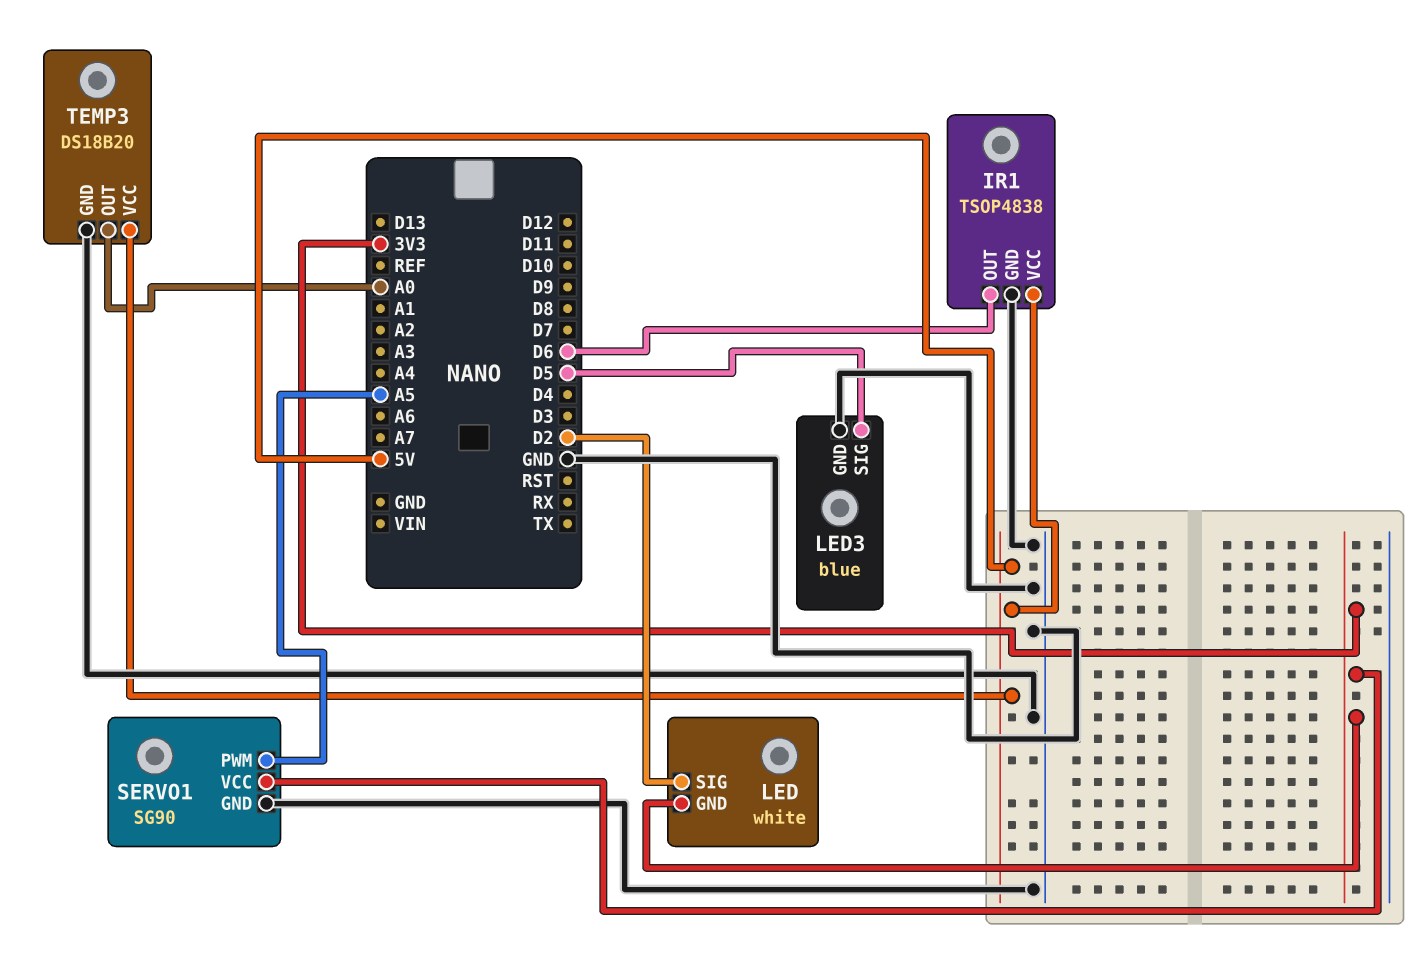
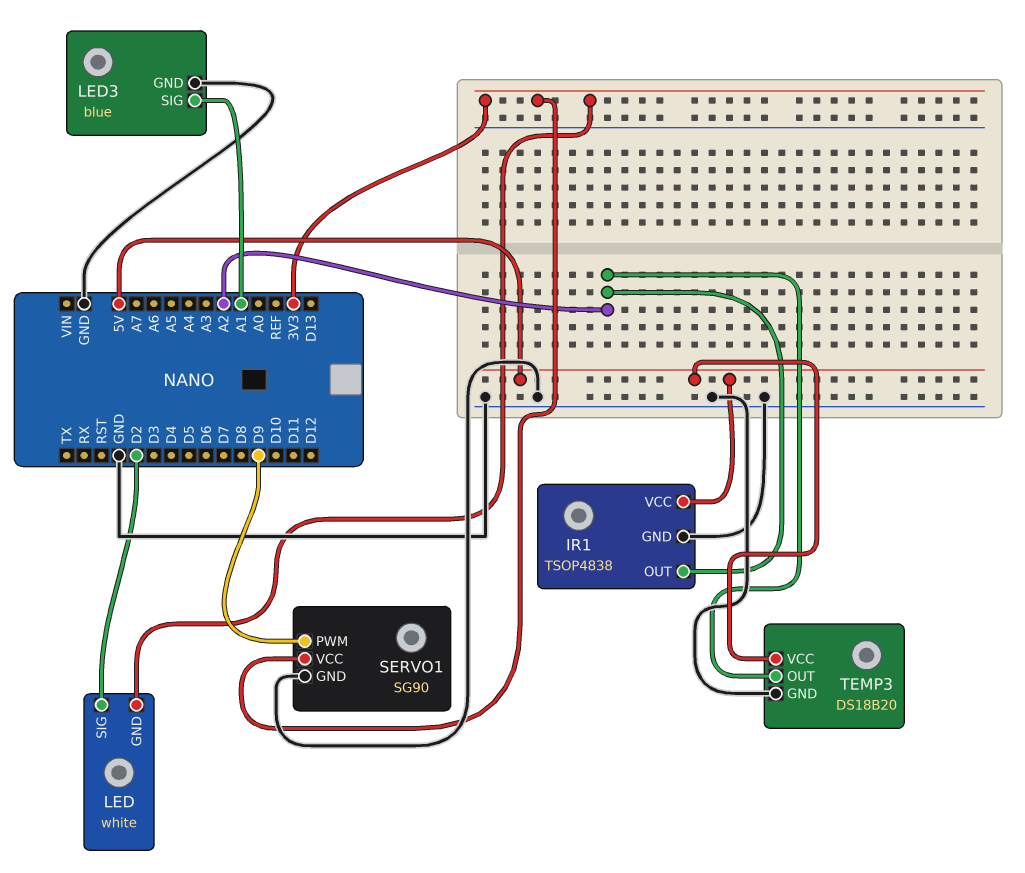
IR1 pin OUT: D6 -> A2
LED3 pin SIG: D5 -> A1
SERVO1 pin PWM: A5 -> D9
TEMP3 pin OUT: A0 -> A2

